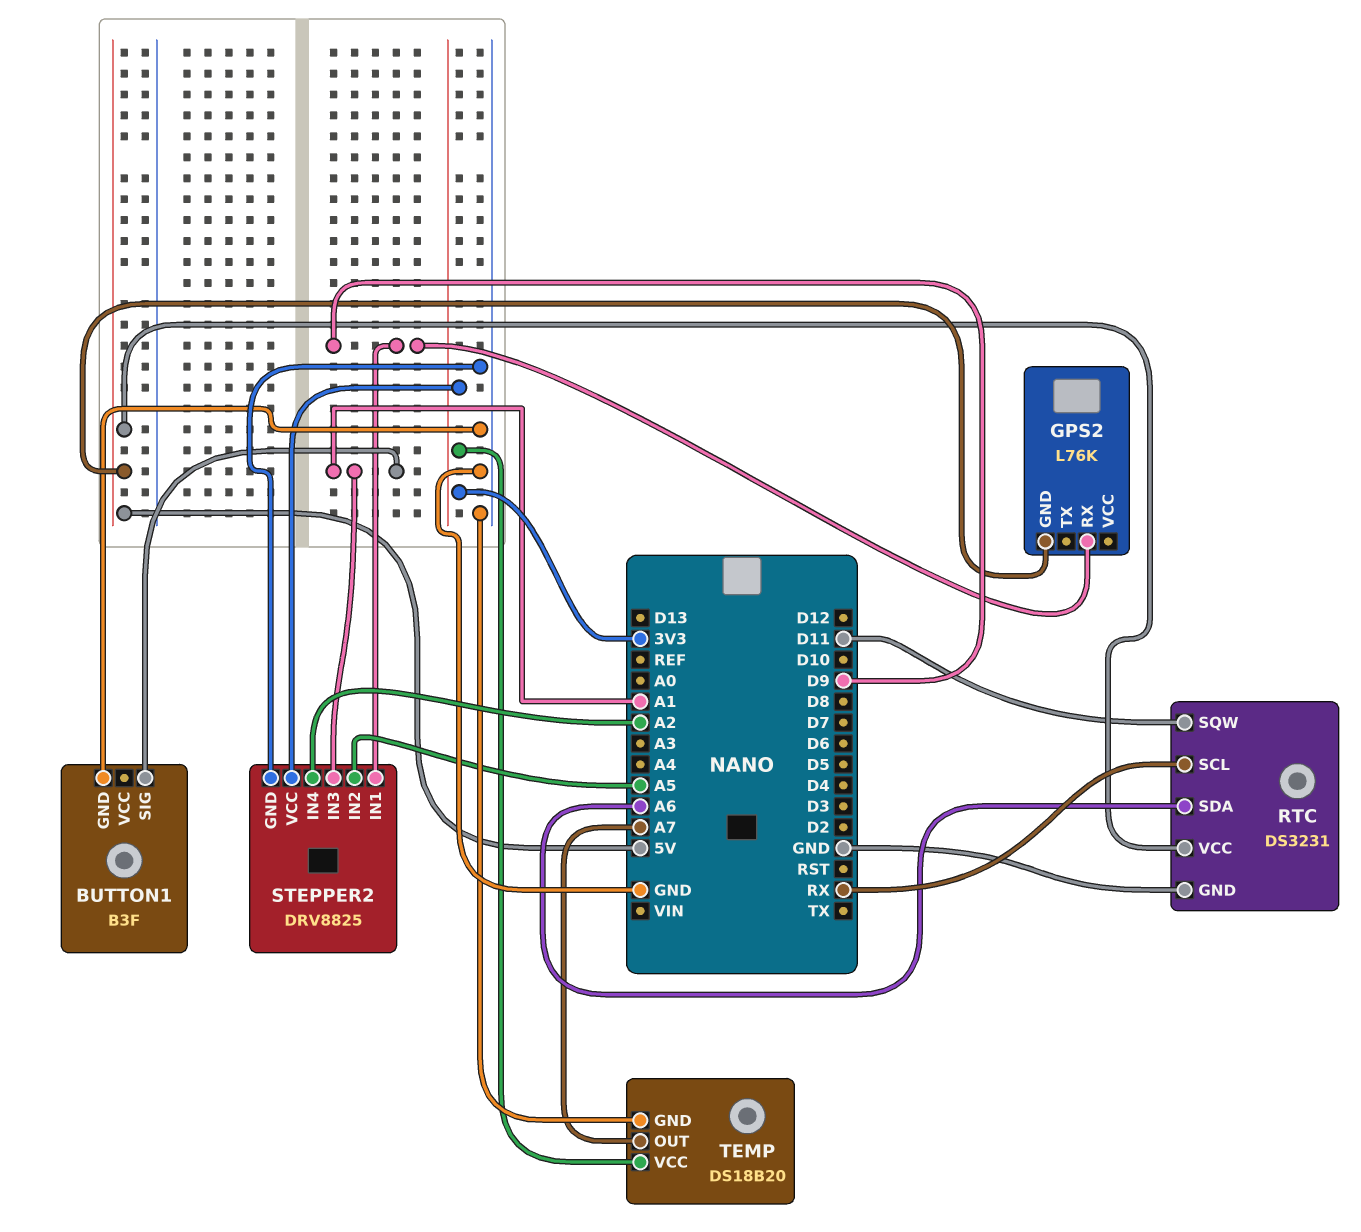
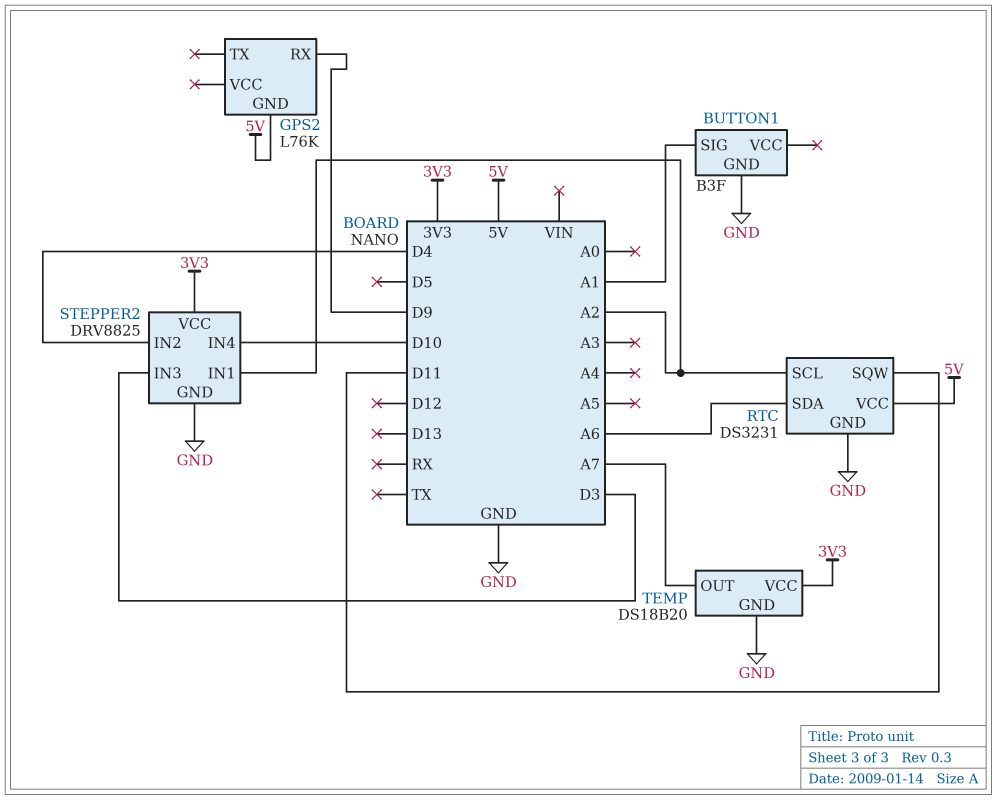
RTC pin SCL: RX -> A2
STEPPER2 pin IN1: D9 -> A2
STEPPER2 pin IN2: A5 -> D4
STEPPER2 pin IN3: A1 -> D3
STEPPER2 pin IN4: A2 -> D10

